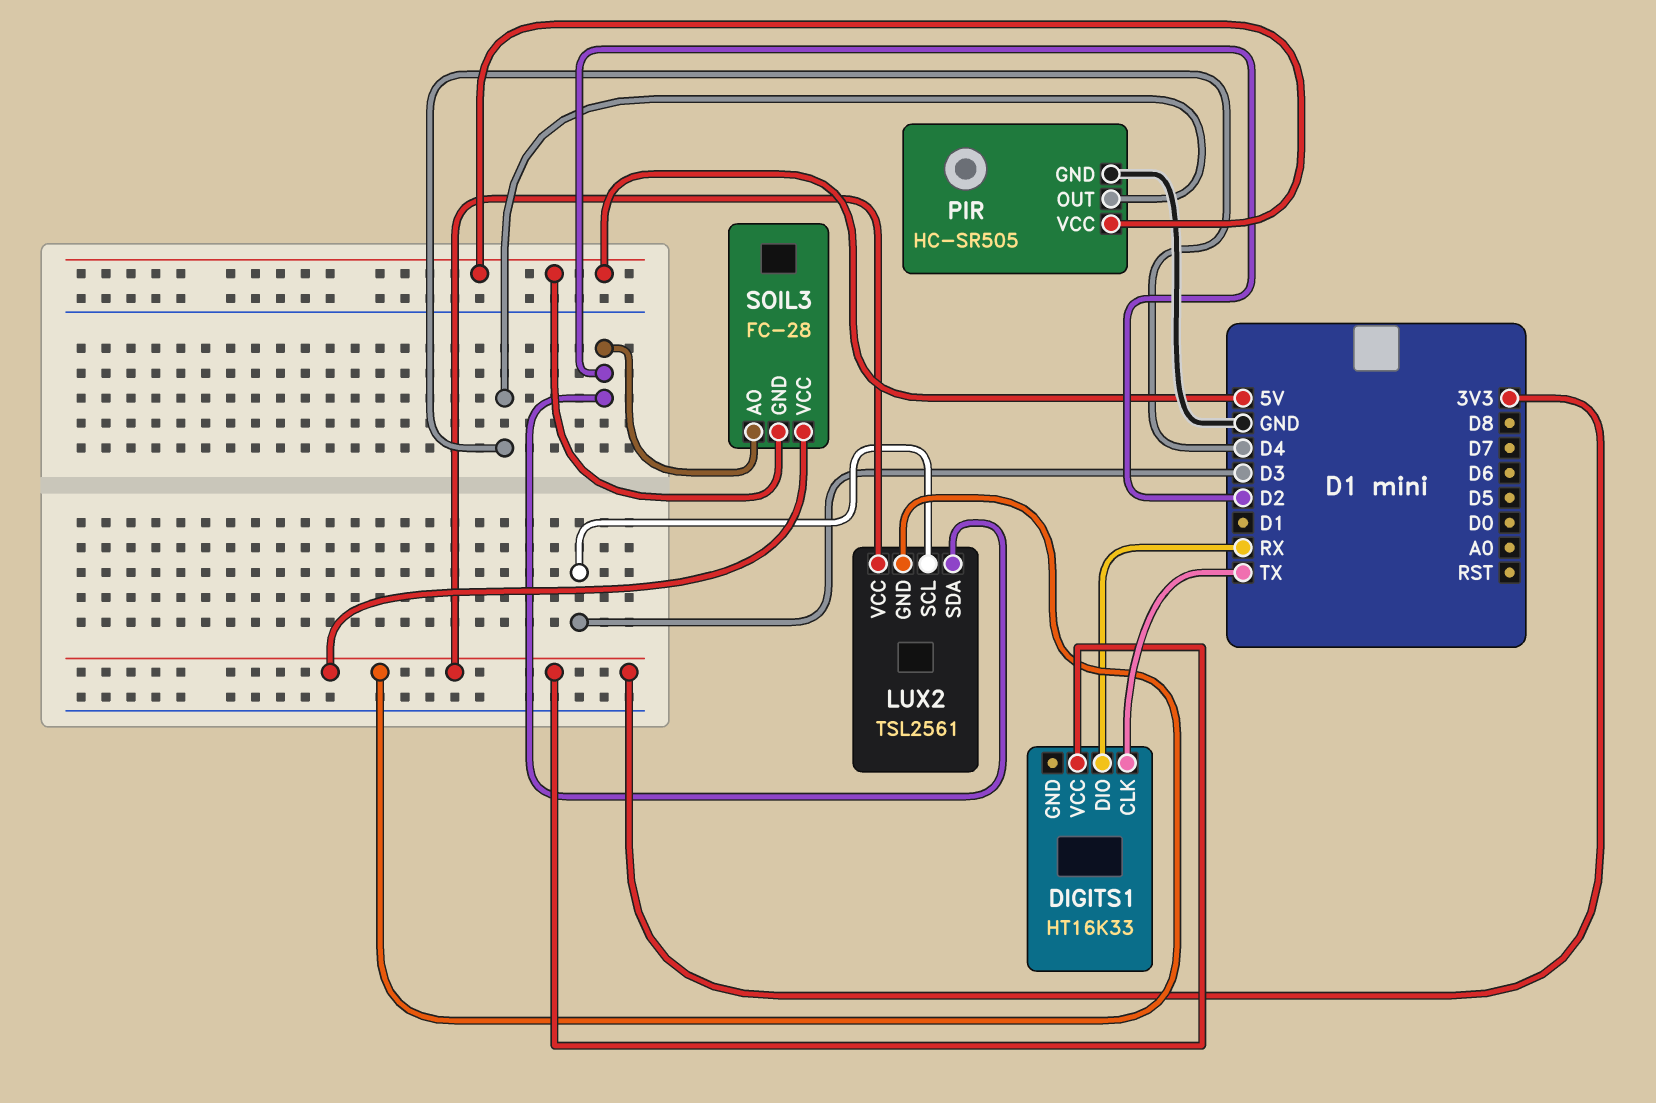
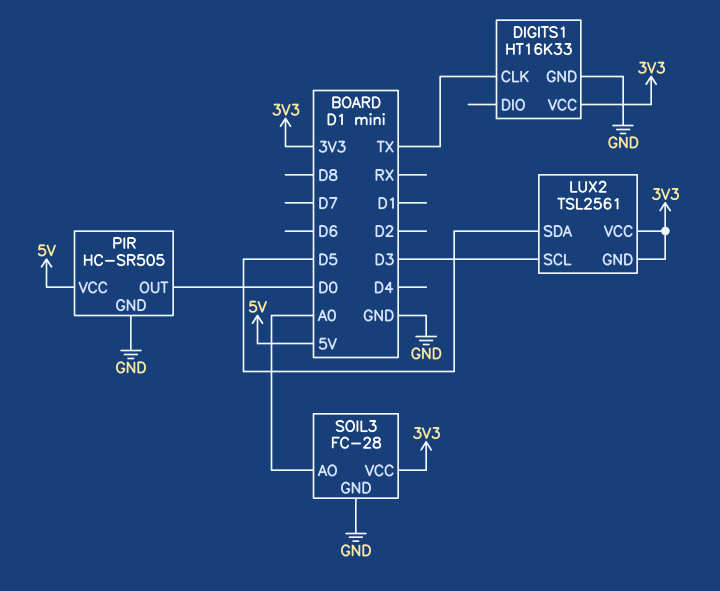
DIGITS1 pin DIO: RX -> none
DIGITS1 pin GND: none -> GND
LUX2 pin SDA: D2 -> D5
PIR pin OUT: D4 -> D0
SOIL3 pin AO: D2 -> A0
SOIL3 pin GND: 5V -> GND

